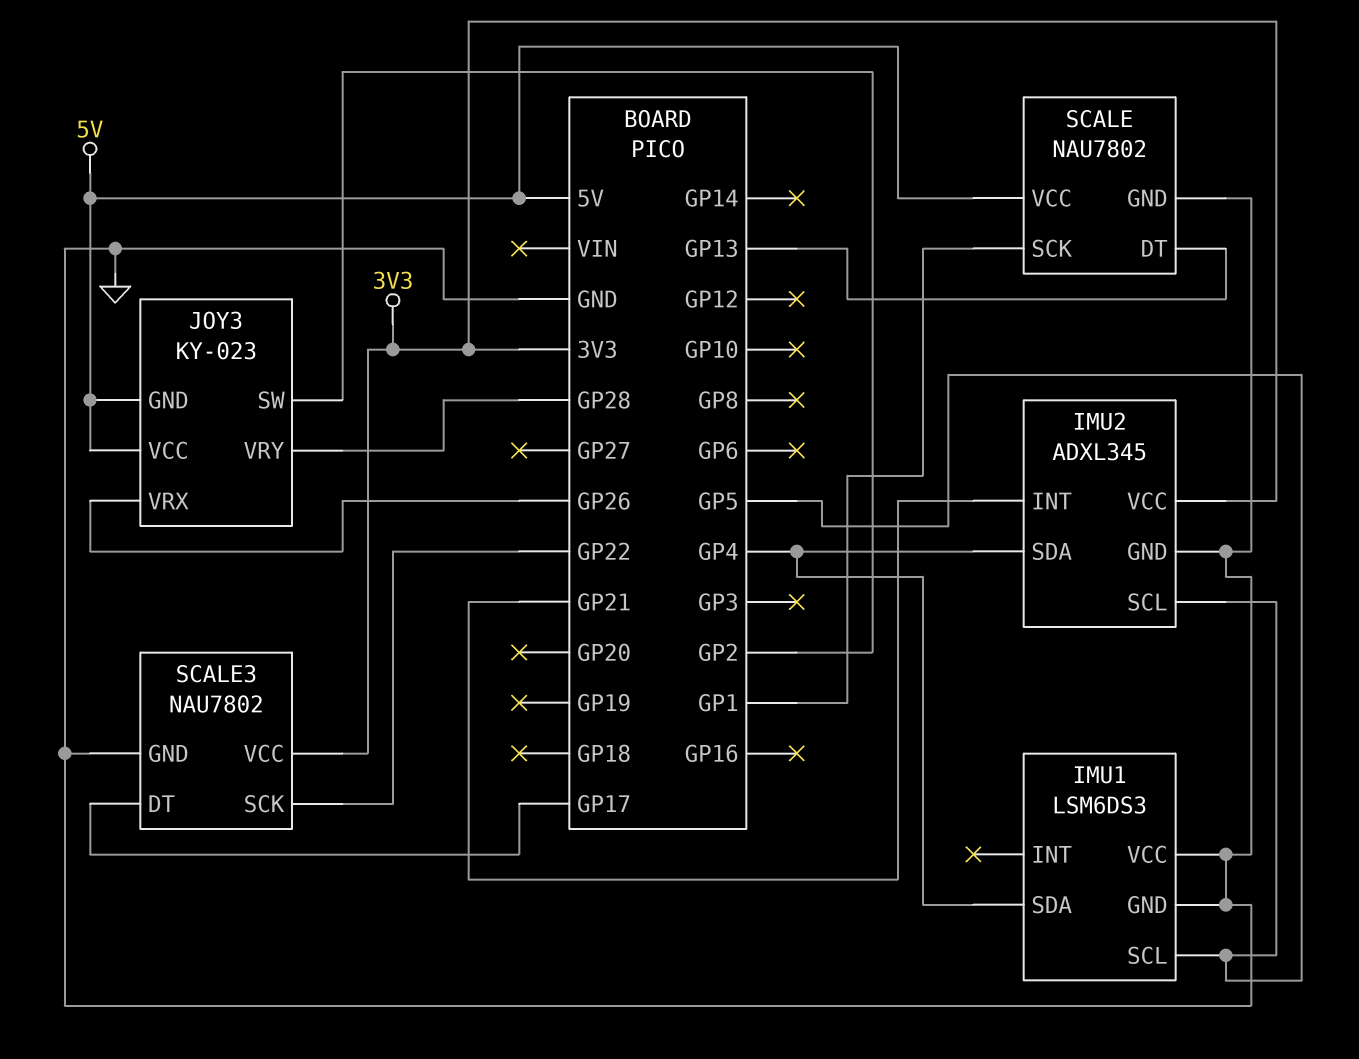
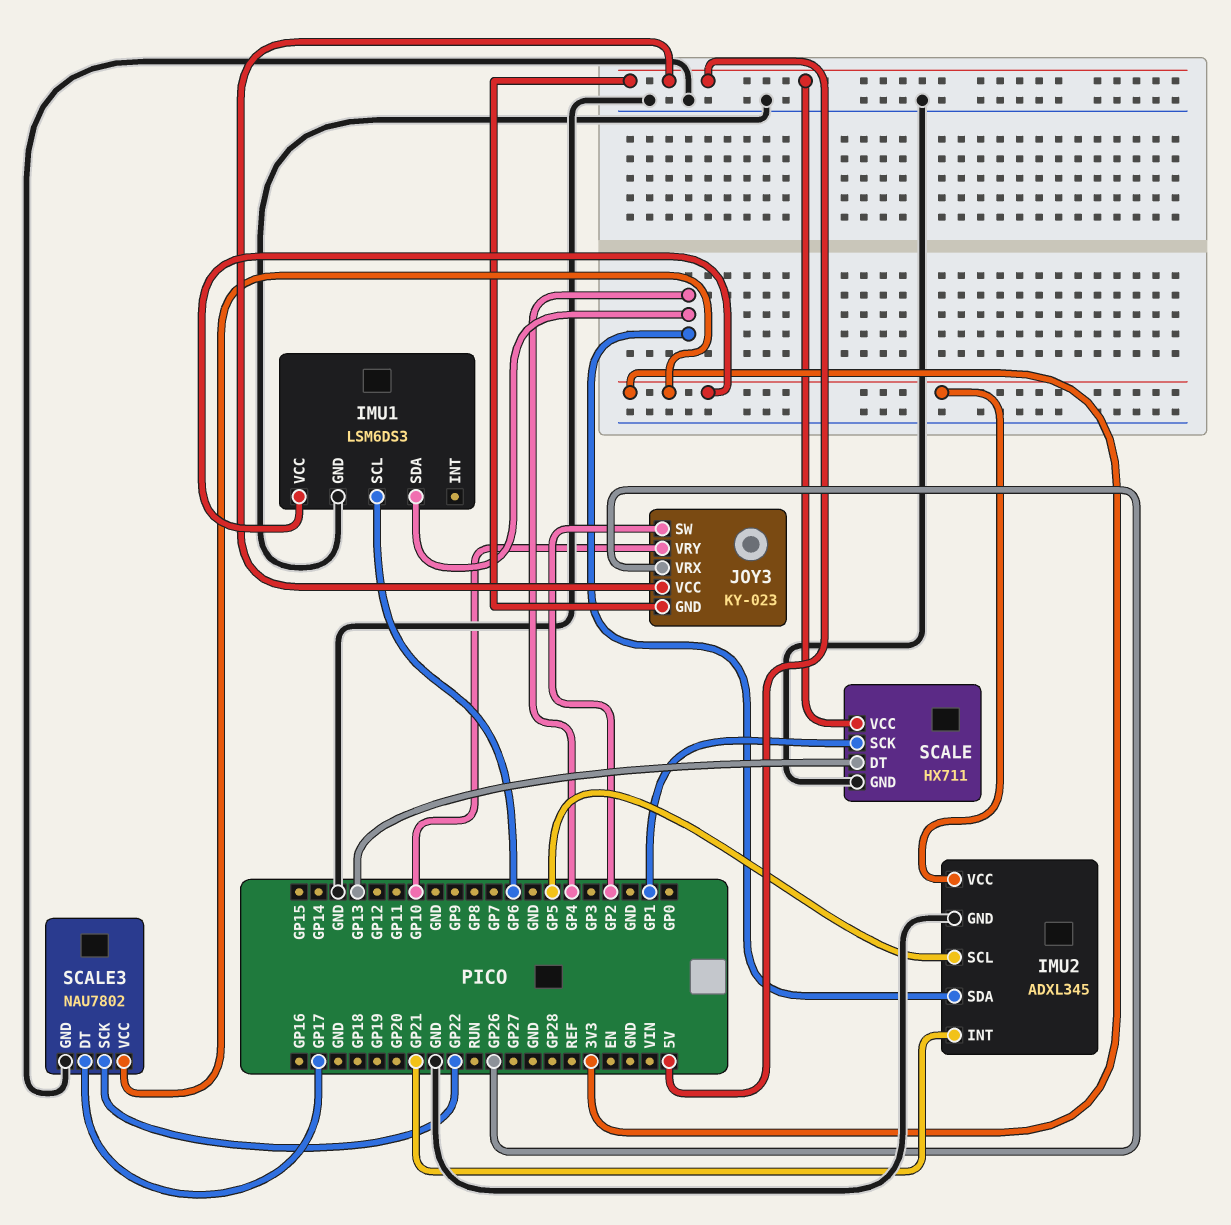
IMU1 pin SCL: GP5 -> GP6
IMU1 pin VCC: GND -> 3V3
JOY3 pin VRY: GP28 -> GP10
SCALE: NAU7802 -> HX711

